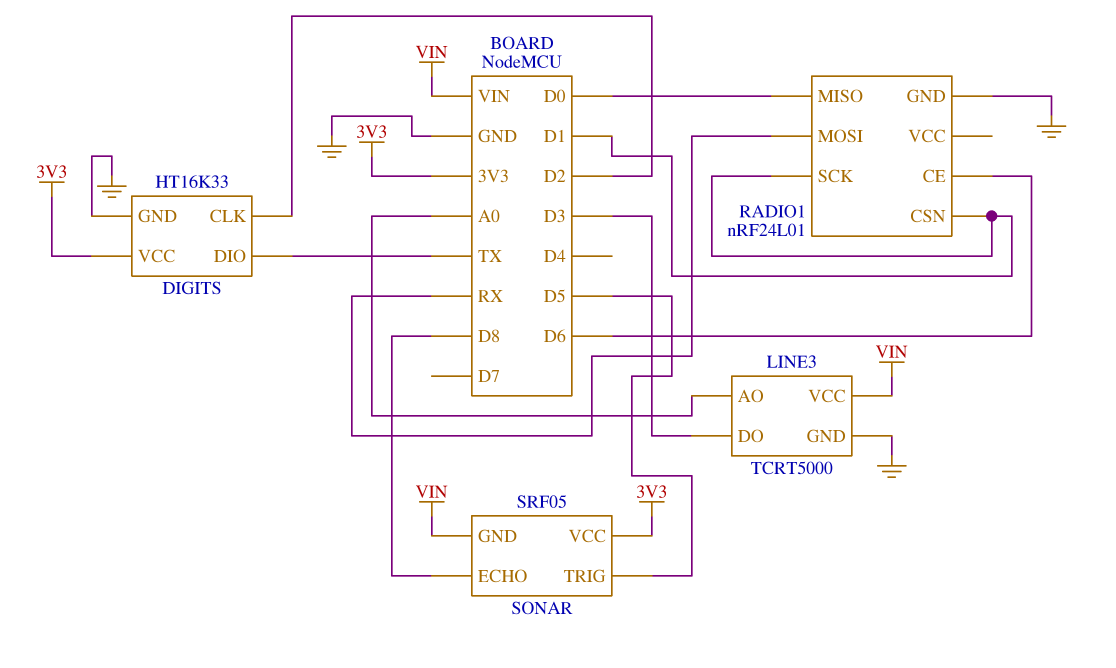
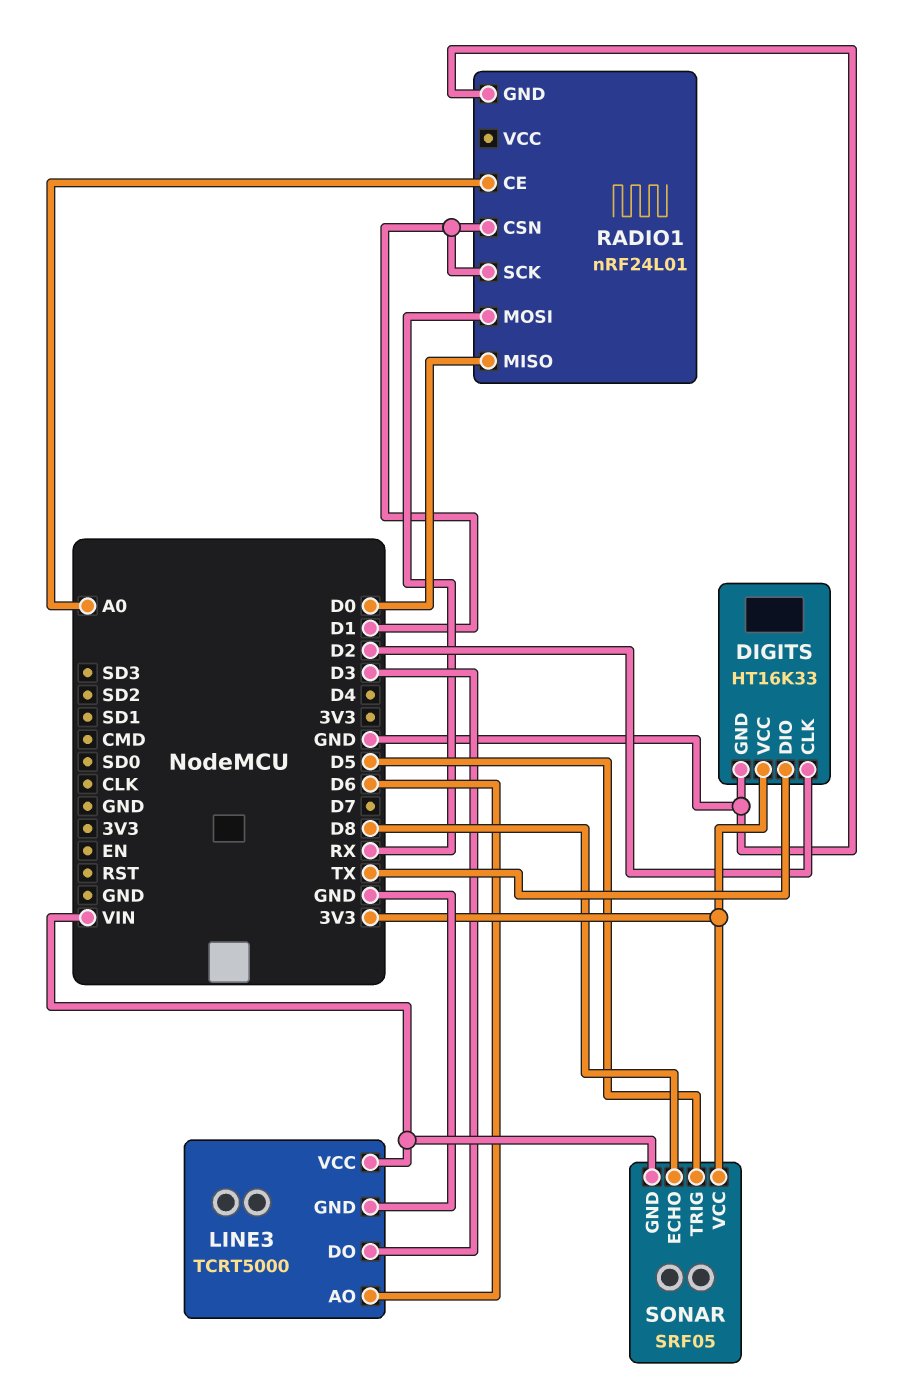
LINE3 pin AO: A0 -> D6
RADIO1 pin CE: D6 -> A0

